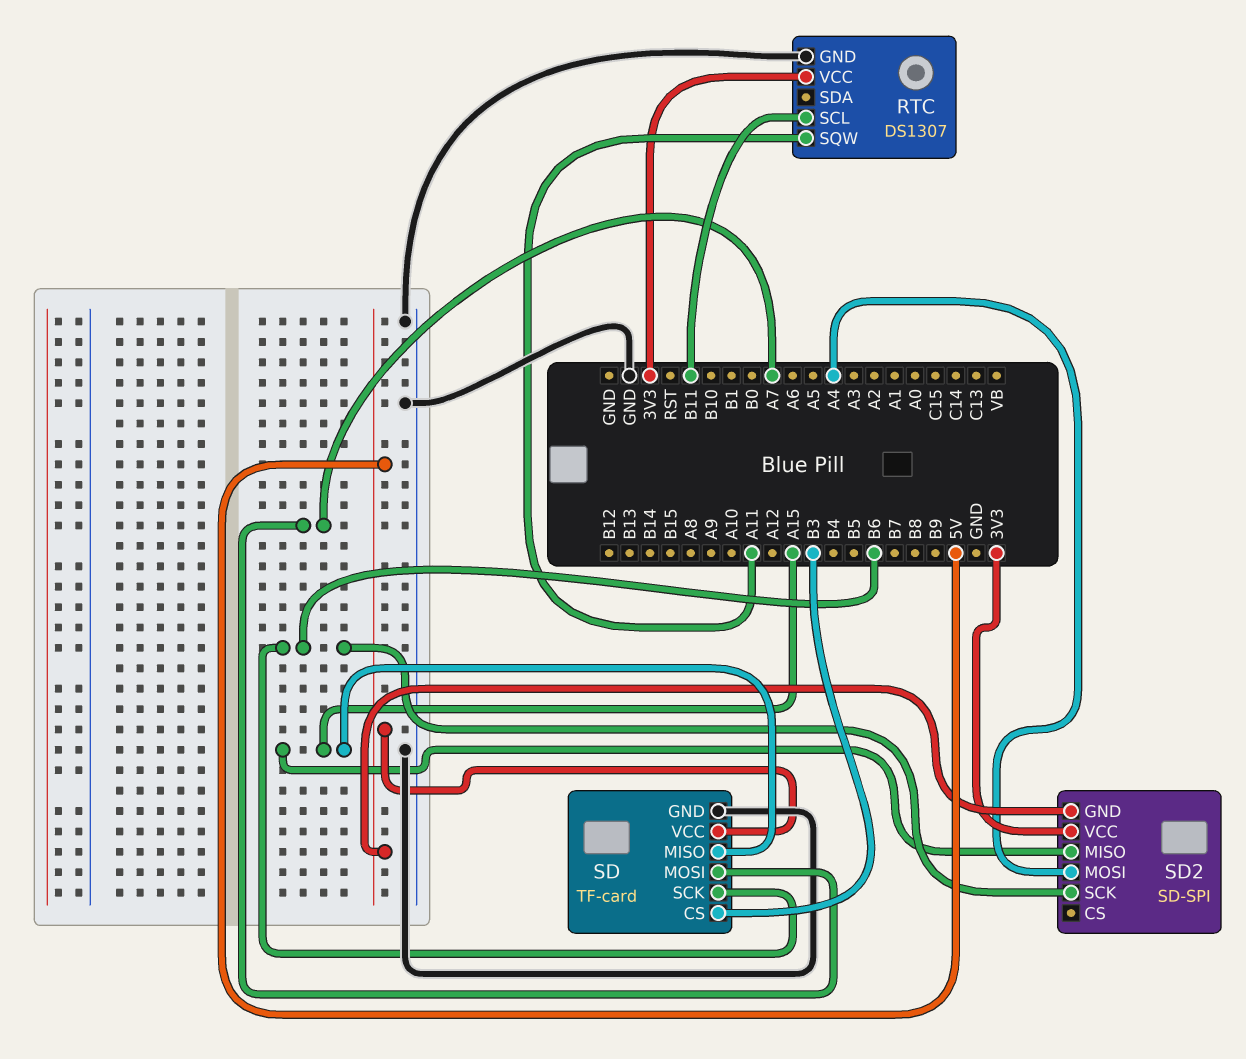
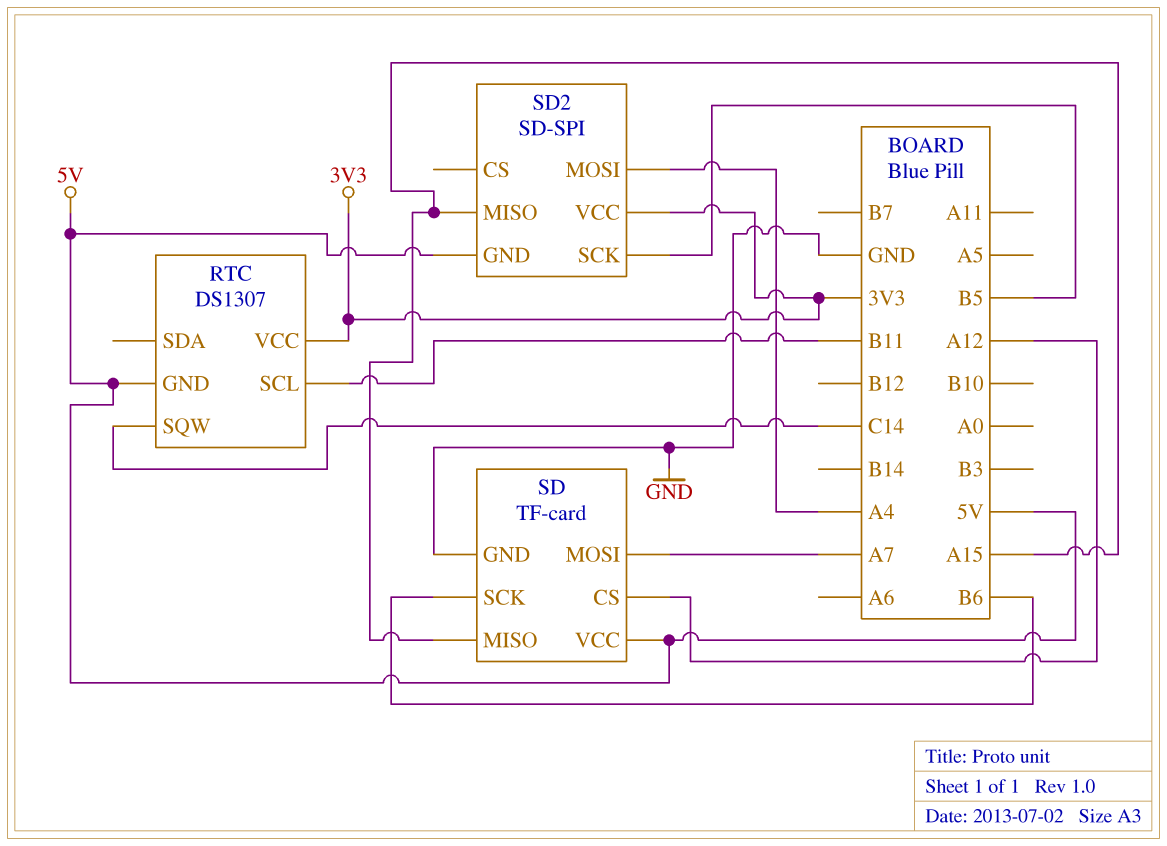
RTC pin GND: GND -> 5V
RTC pin SQW: A11 -> C14
SD pin CS: B3 -> A12
SD2 pin SCK: B6 -> B5

